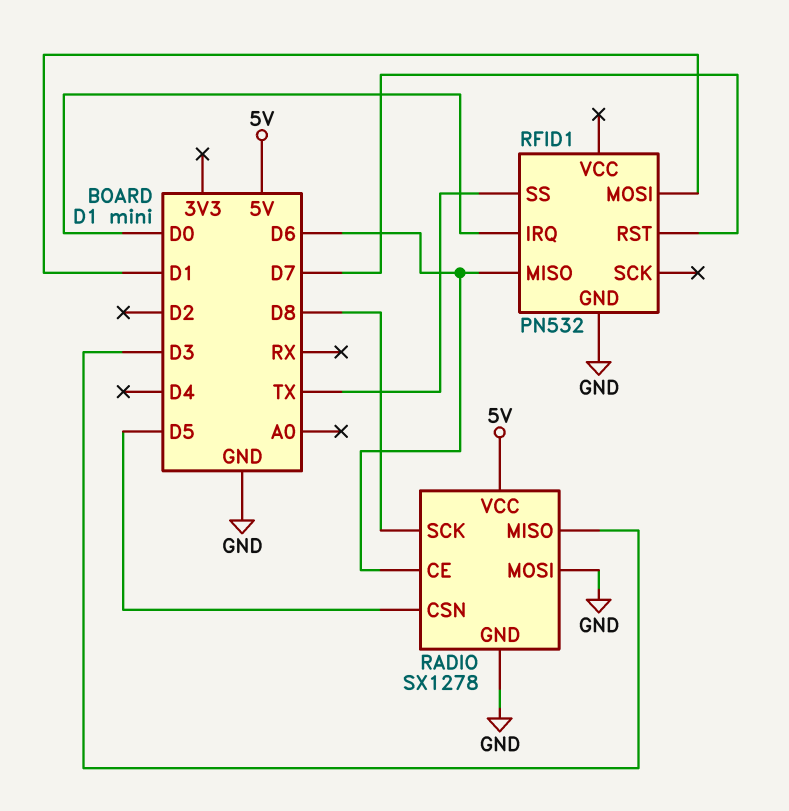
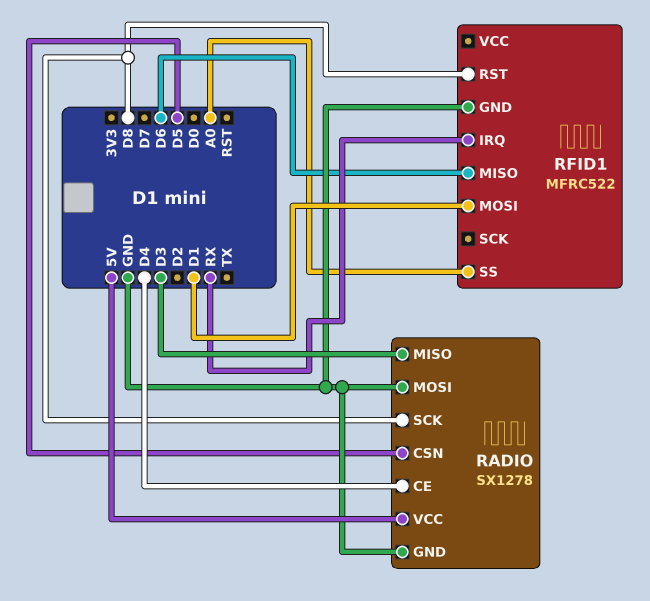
RADIO pin CE: D6 -> D4
RFID1: PN532 -> MFRC522
RFID1 pin IRQ: D0 -> RX
RFID1 pin RST: D7 -> D8
RFID1 pin SS: TX -> A0

